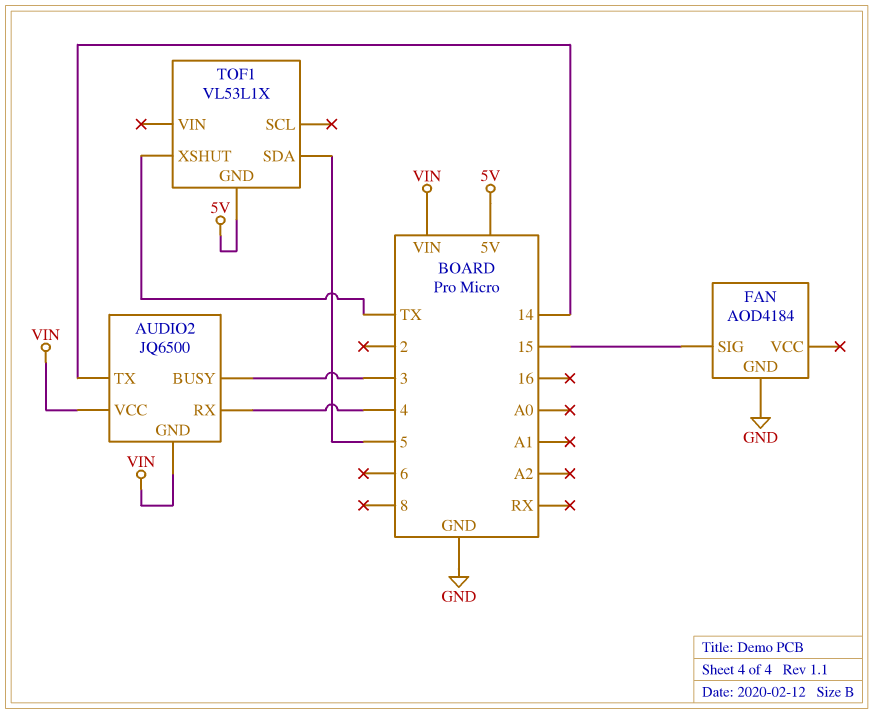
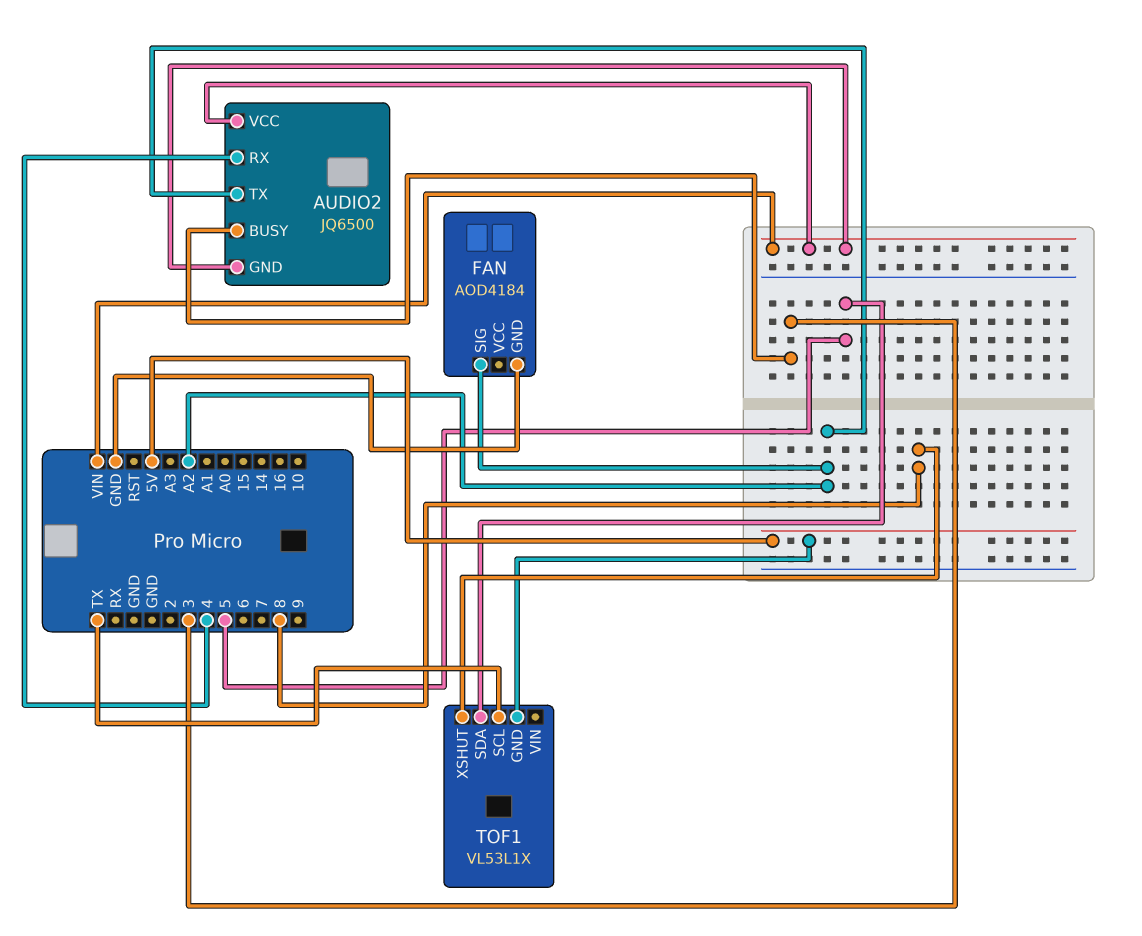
AUDIO2 pin TX: 14 -> A2
FAN pin SIG: 15 -> A2
TOF1 pin SCL: none -> TX
TOF1 pin XSHUT: TX -> 8

